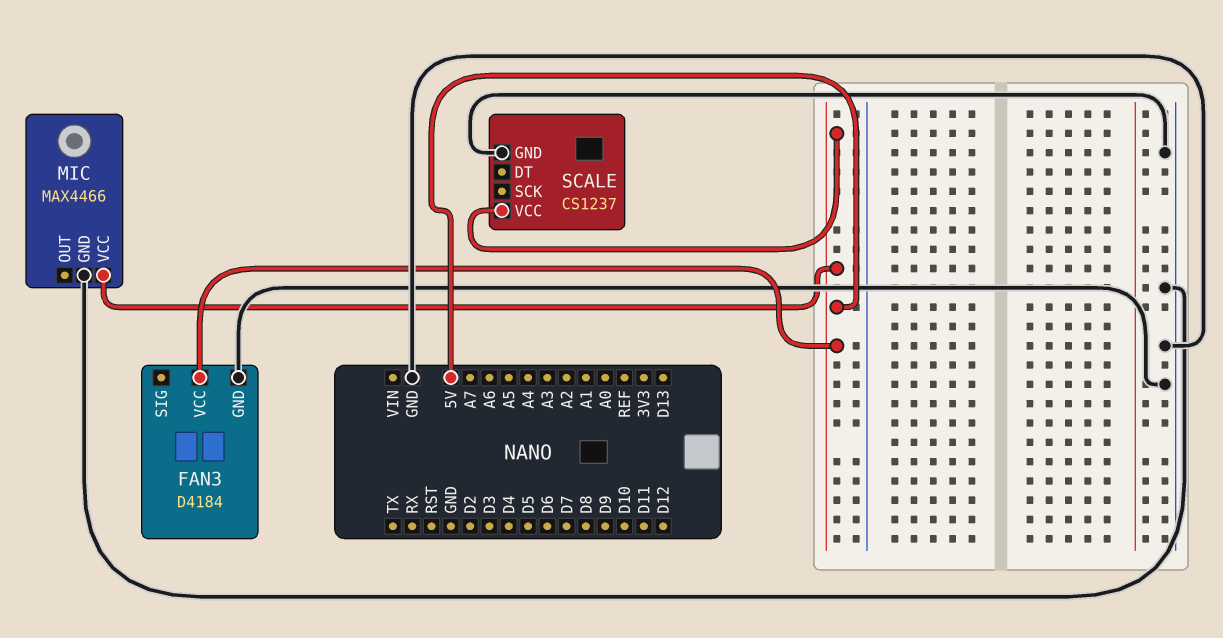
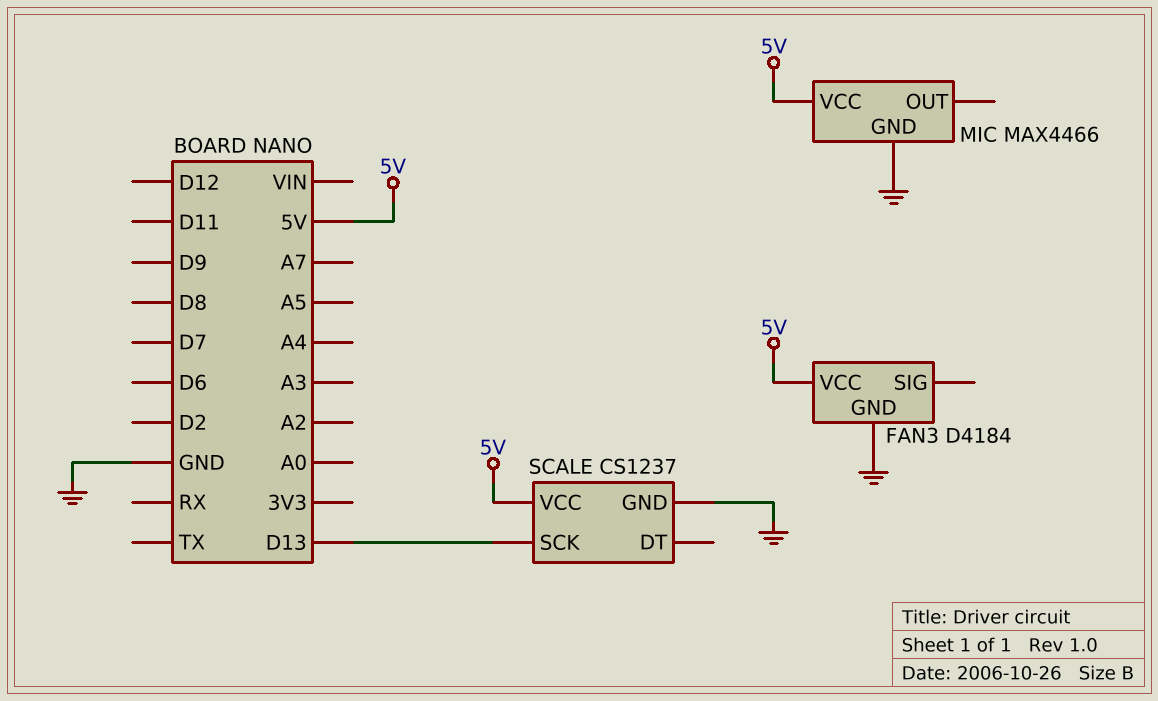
SCALE pin SCK: none -> D13

